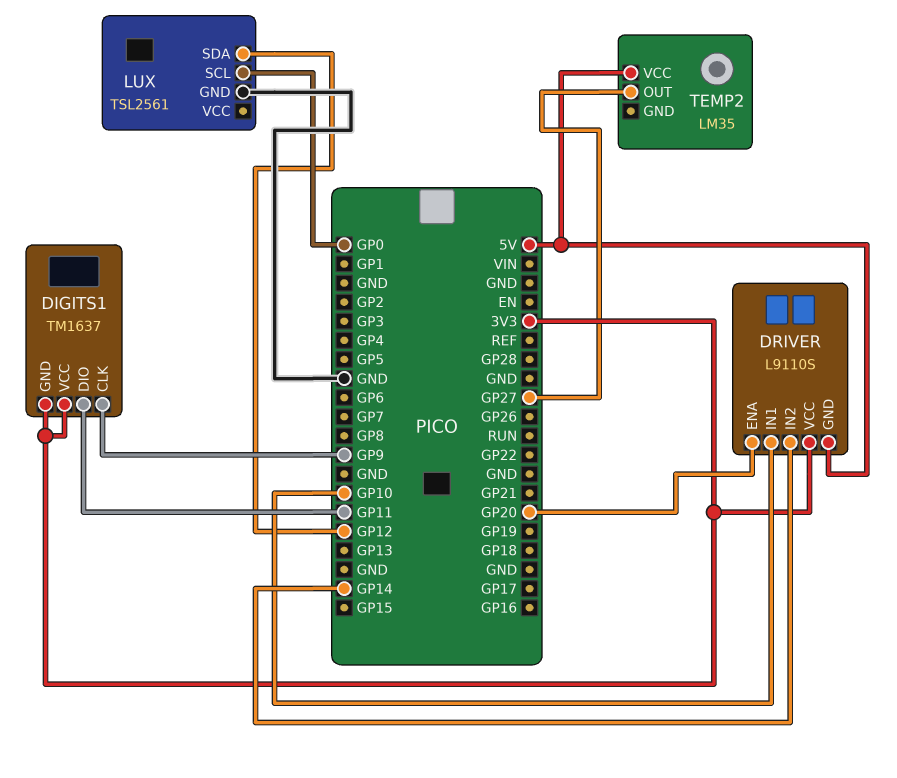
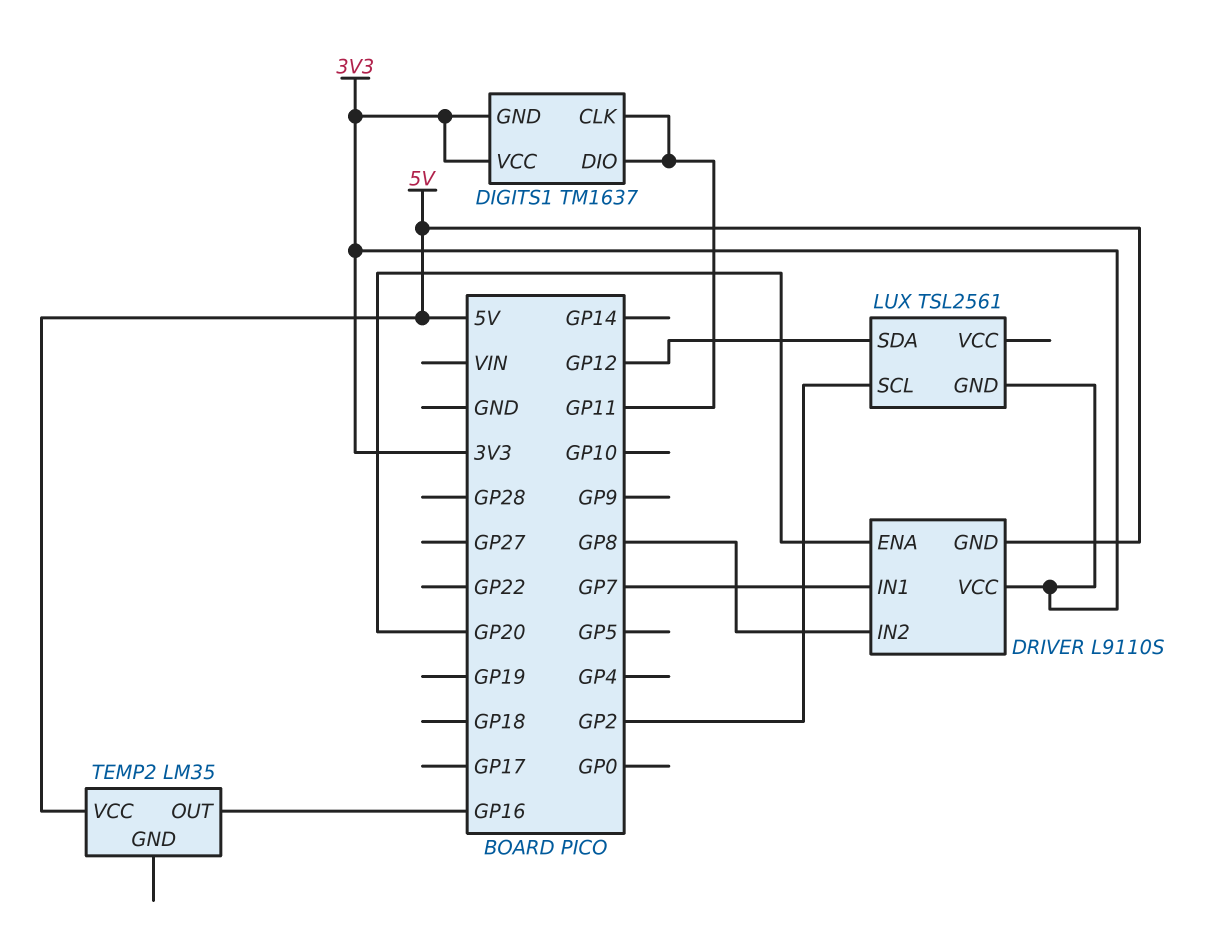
DIGITS1 pin CLK: GP9 -> GP11
DRIVER pin IN1: GP10 -> GP7
DRIVER pin IN2: GP14 -> GP8
LUX pin GND: GND -> 3V3
LUX pin SCL: GP0 -> GP2
TEMP2 pin OUT: GP27 -> GP16

